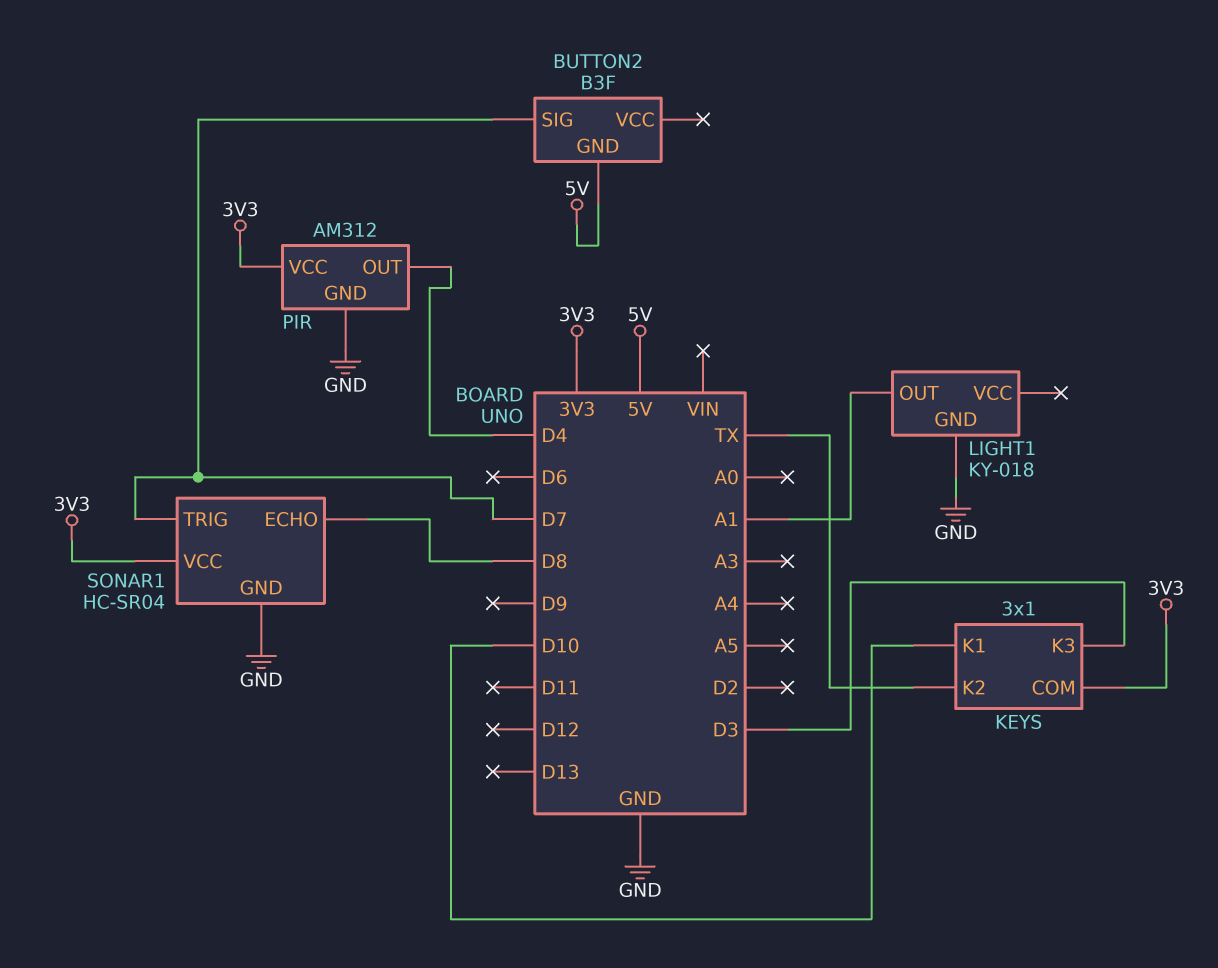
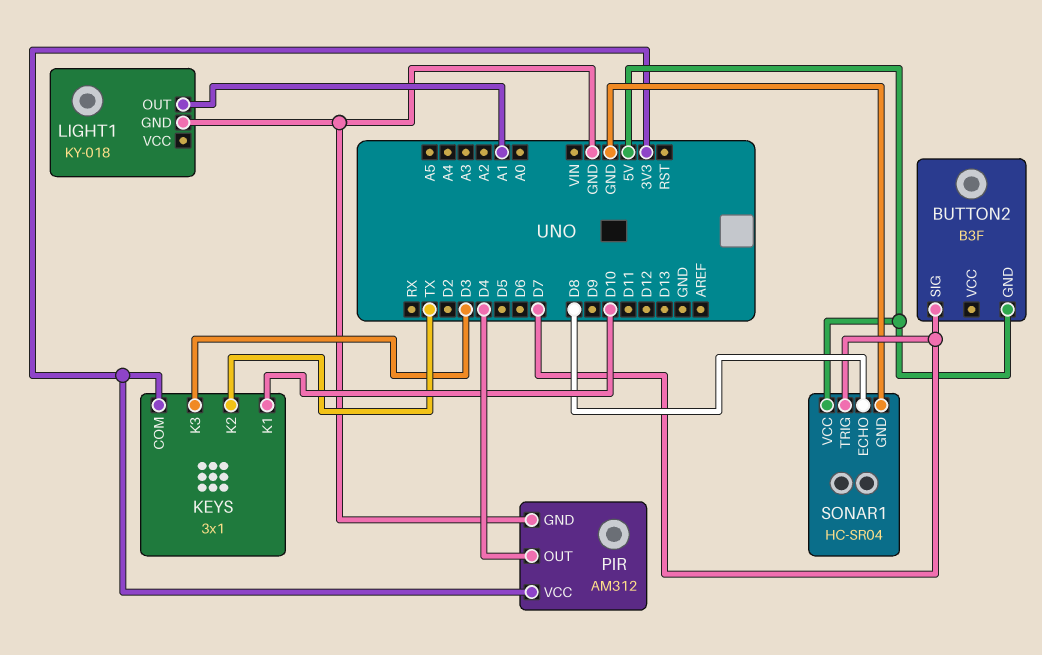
SONAR1 pin VCC: 3V3 -> 5V

